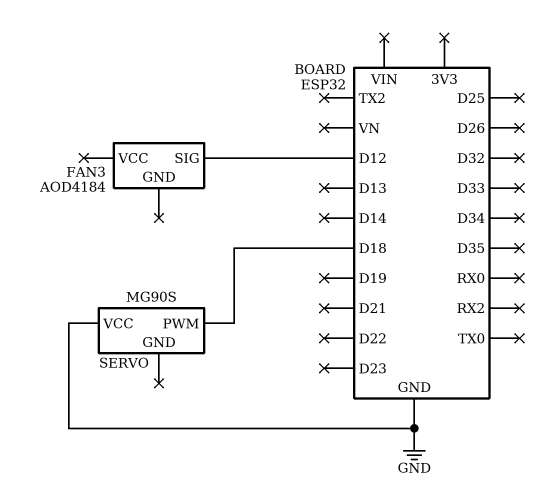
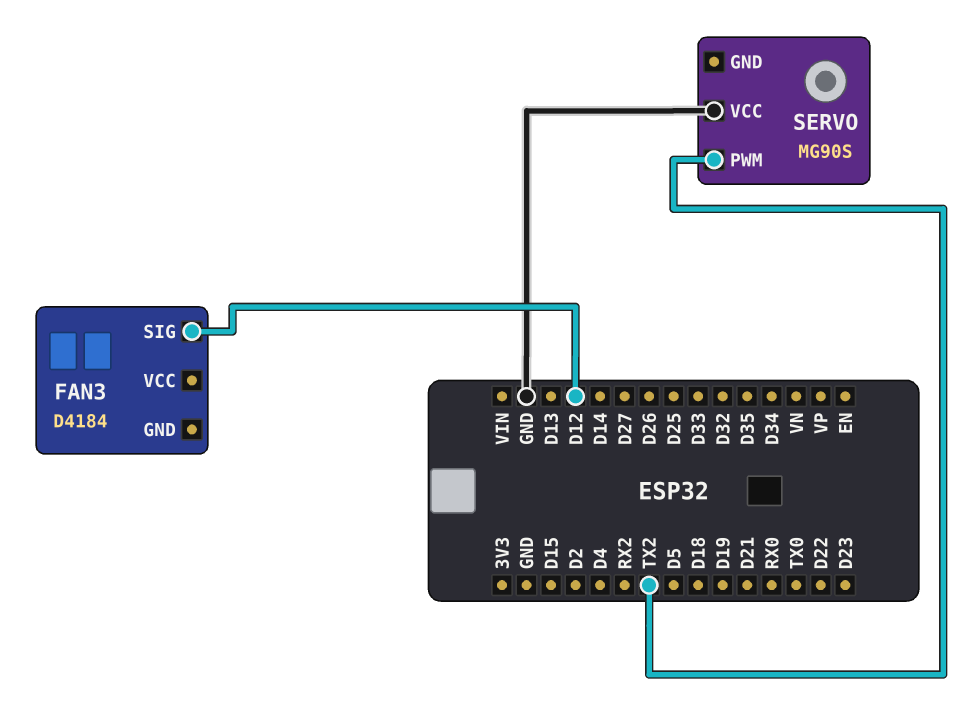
FAN3: AOD4184 -> D4184
SERVO pin PWM: D18 -> TX2

